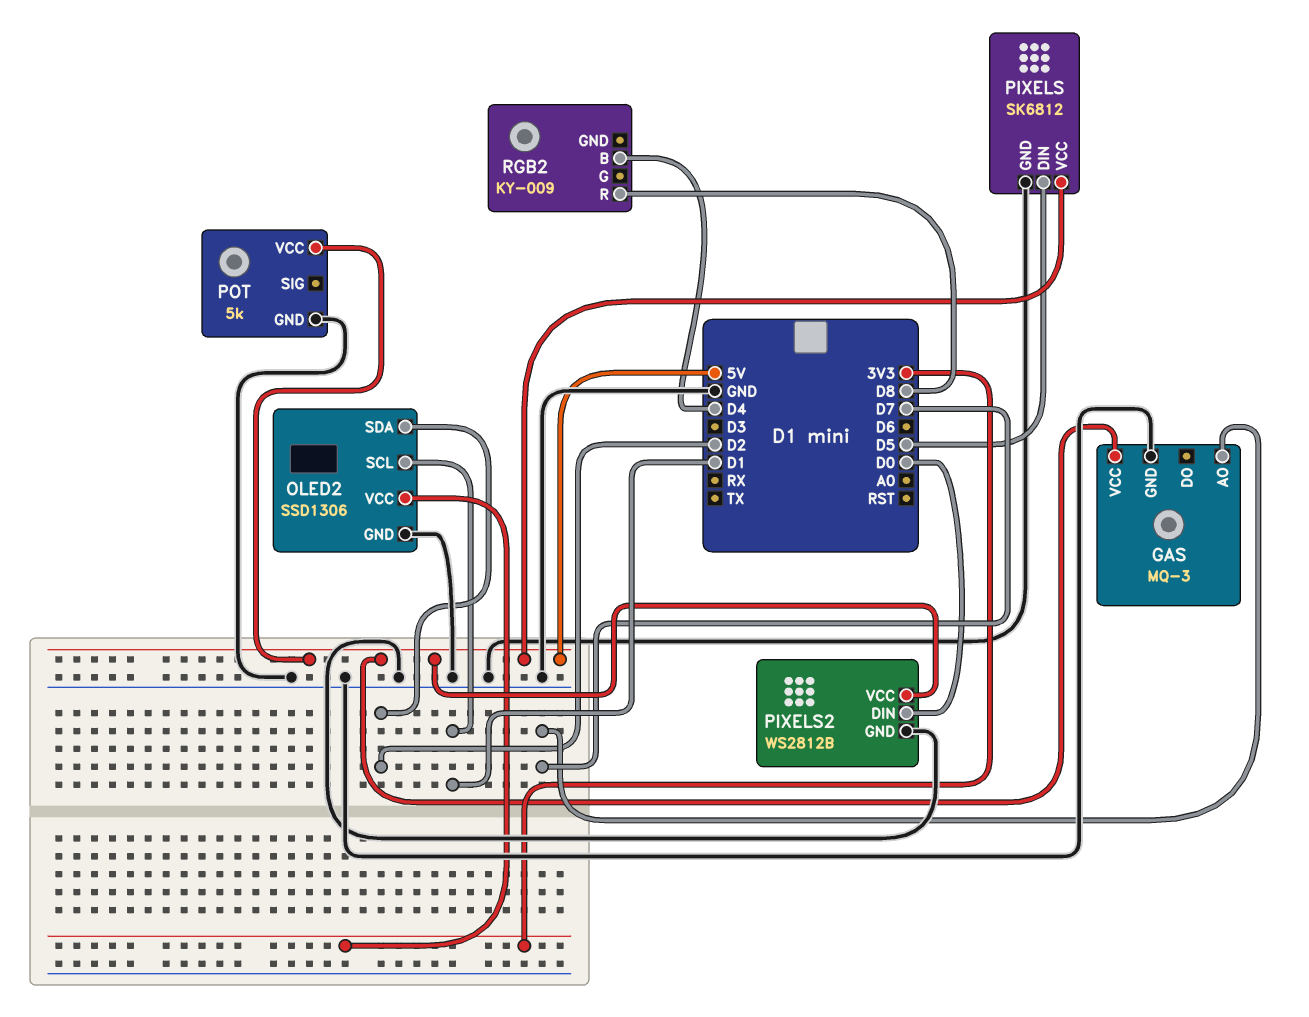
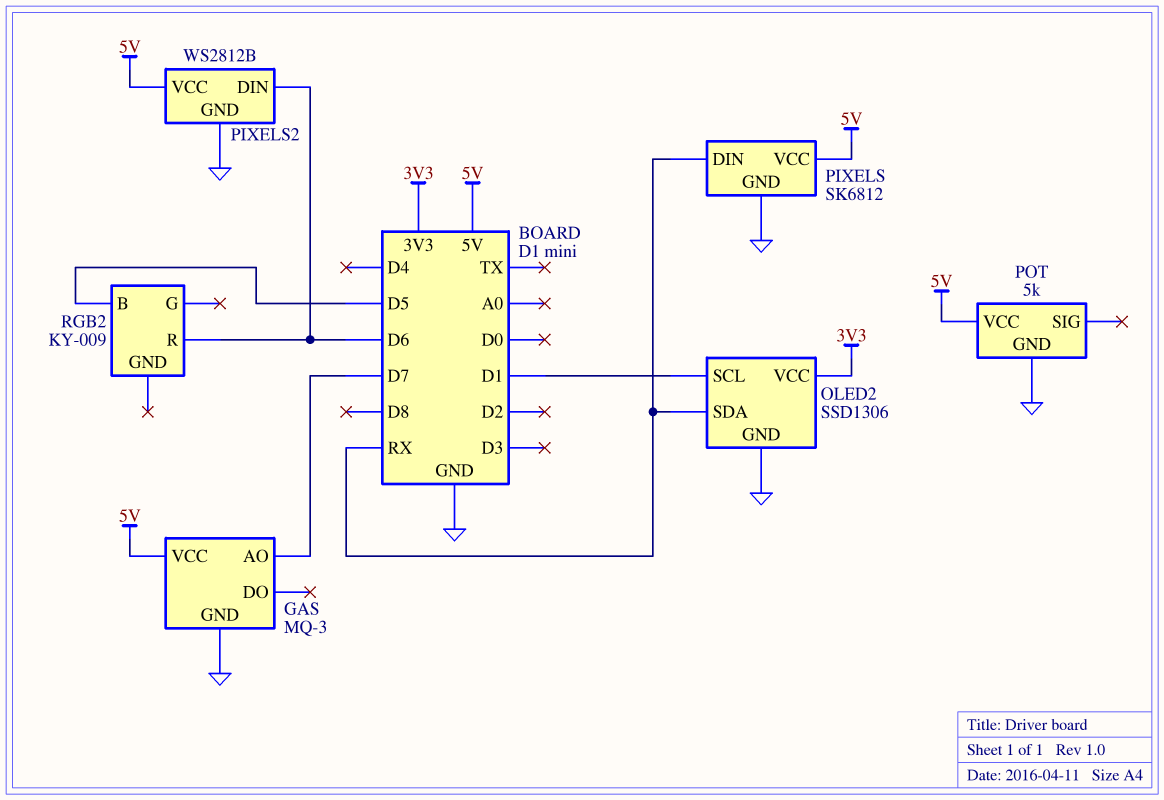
OLED2 pin SDA: D2 -> RX
PIXELS pin DIN: D5 -> RX
PIXELS2 pin DIN: D0 -> D6
RGB2 pin B: D4 -> D5
RGB2 pin R: D8 -> D6

